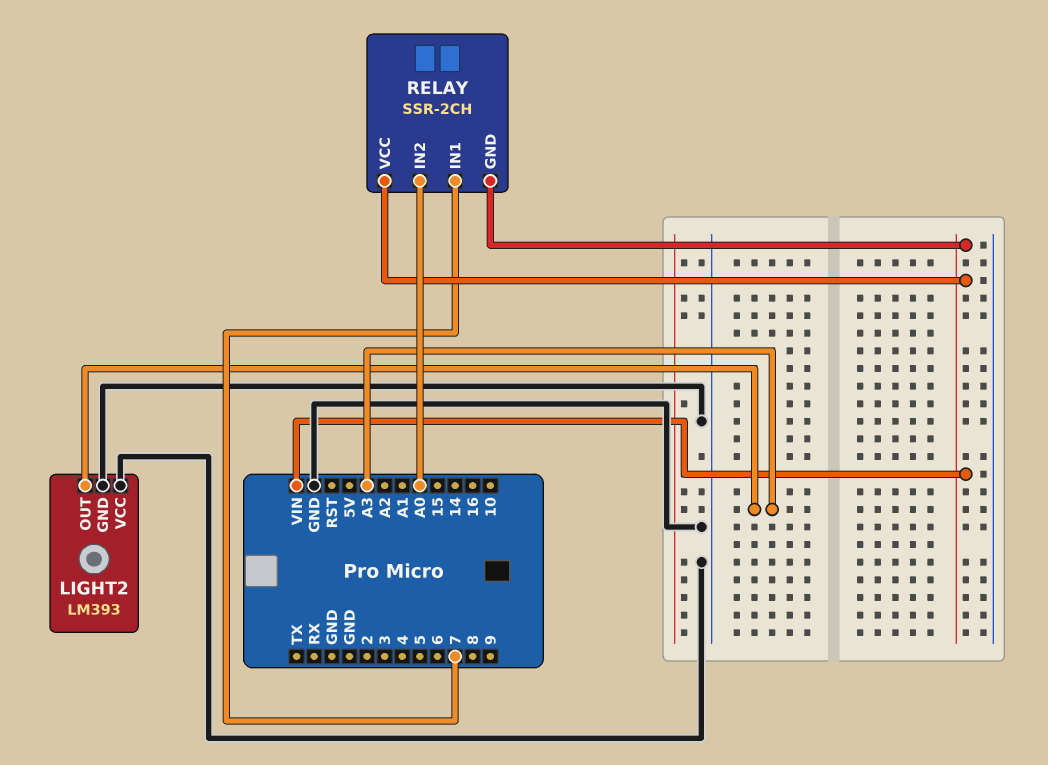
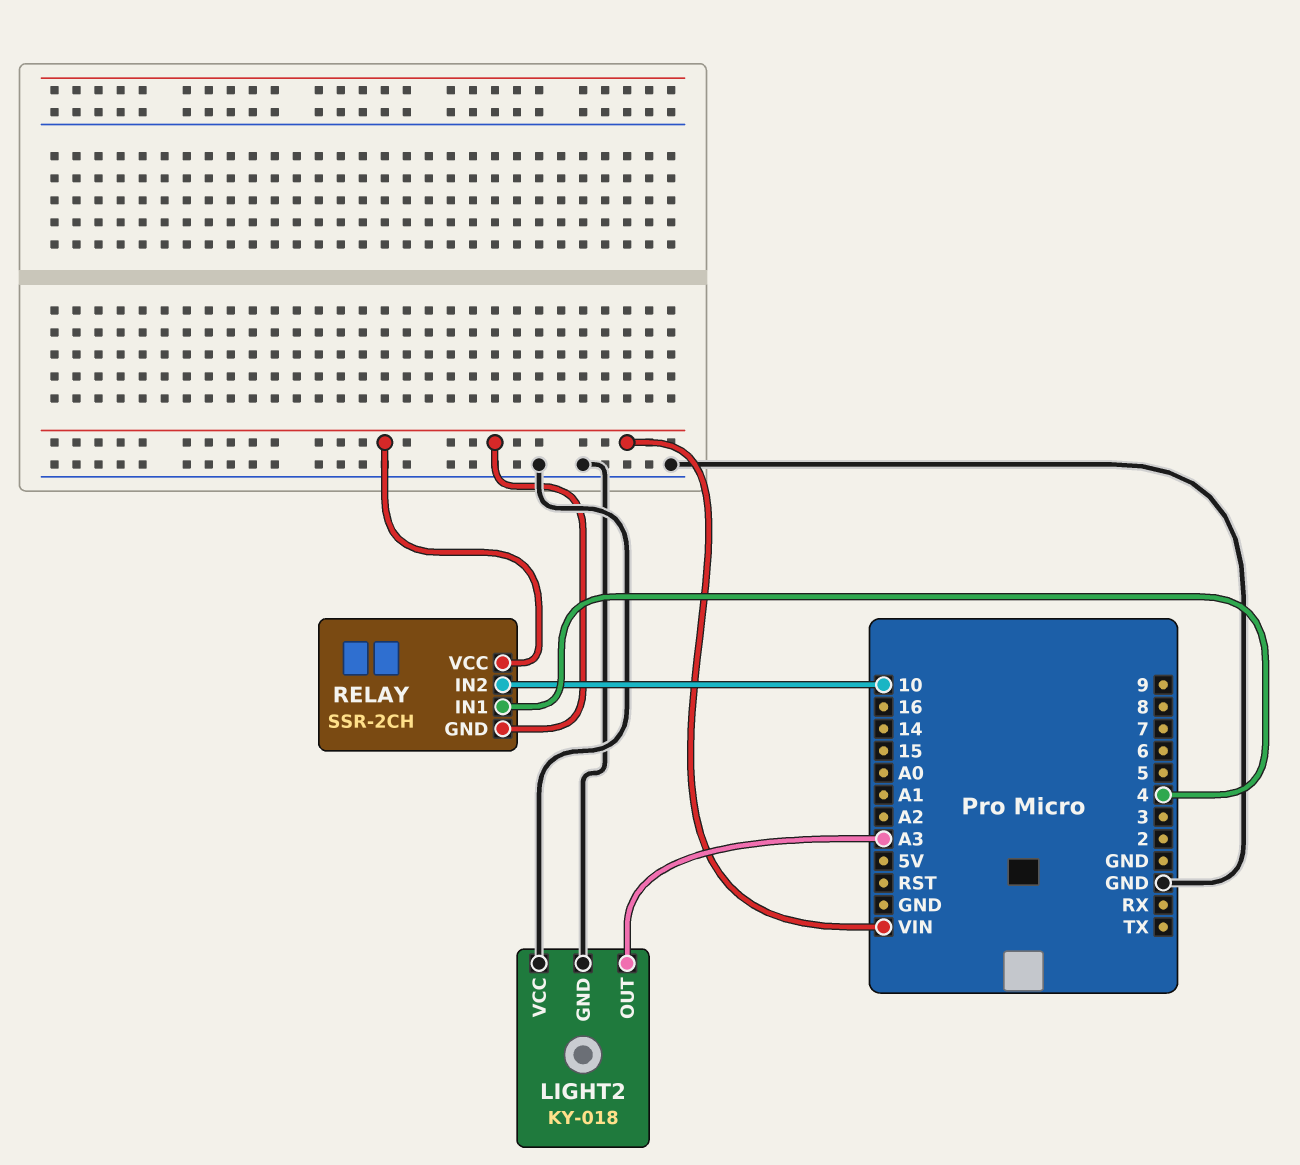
LIGHT2: LM393 -> KY-018
RELAY pin IN1: 7 -> 4
RELAY pin IN2: A0 -> 10

